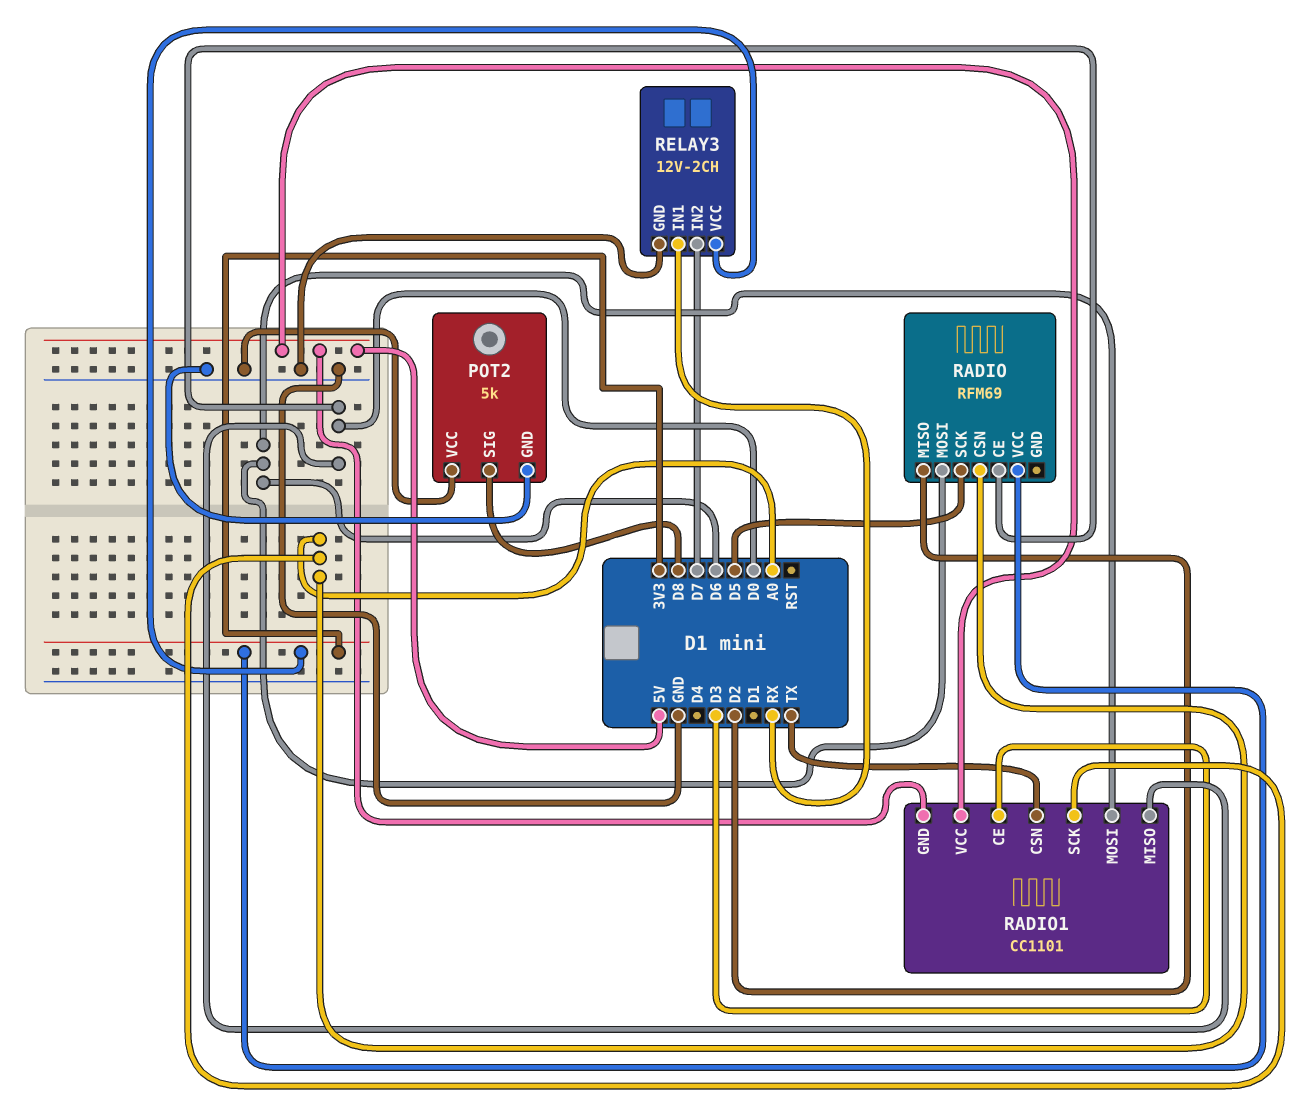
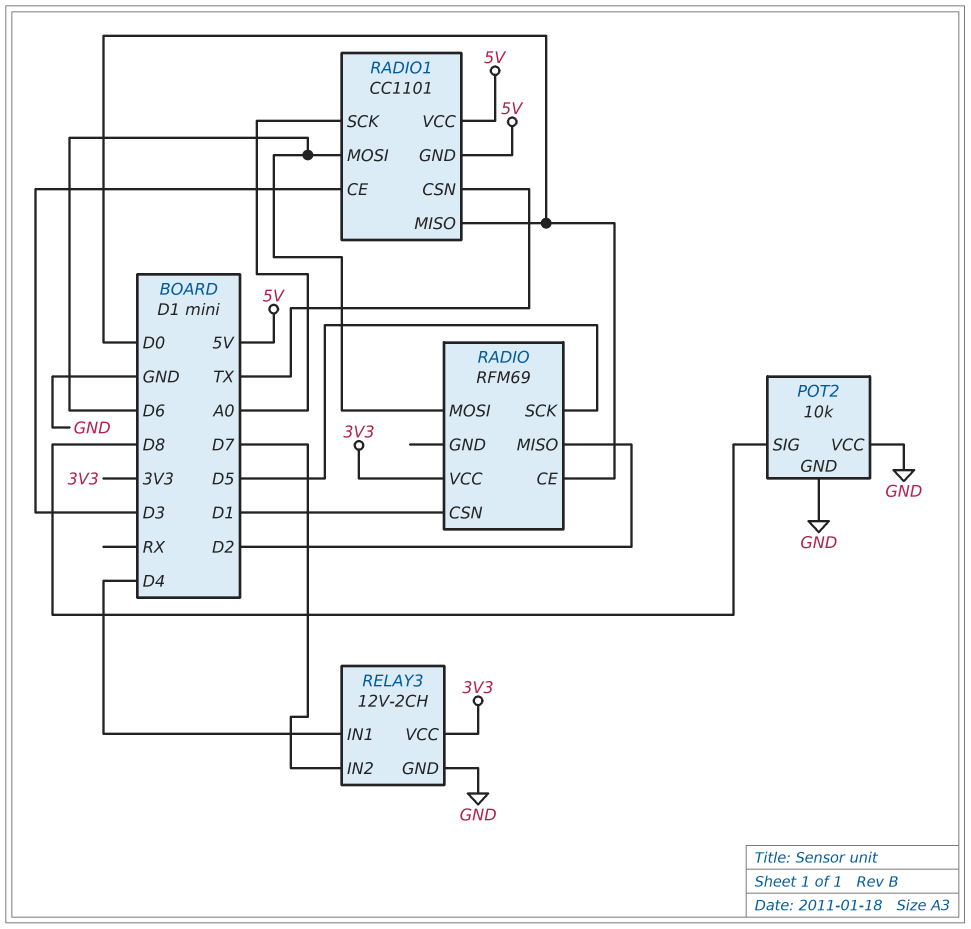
POT2: 5k -> 10k
RADIO pin CSN: A0 -> D1
RELAY3 pin IN1: RX -> D4

